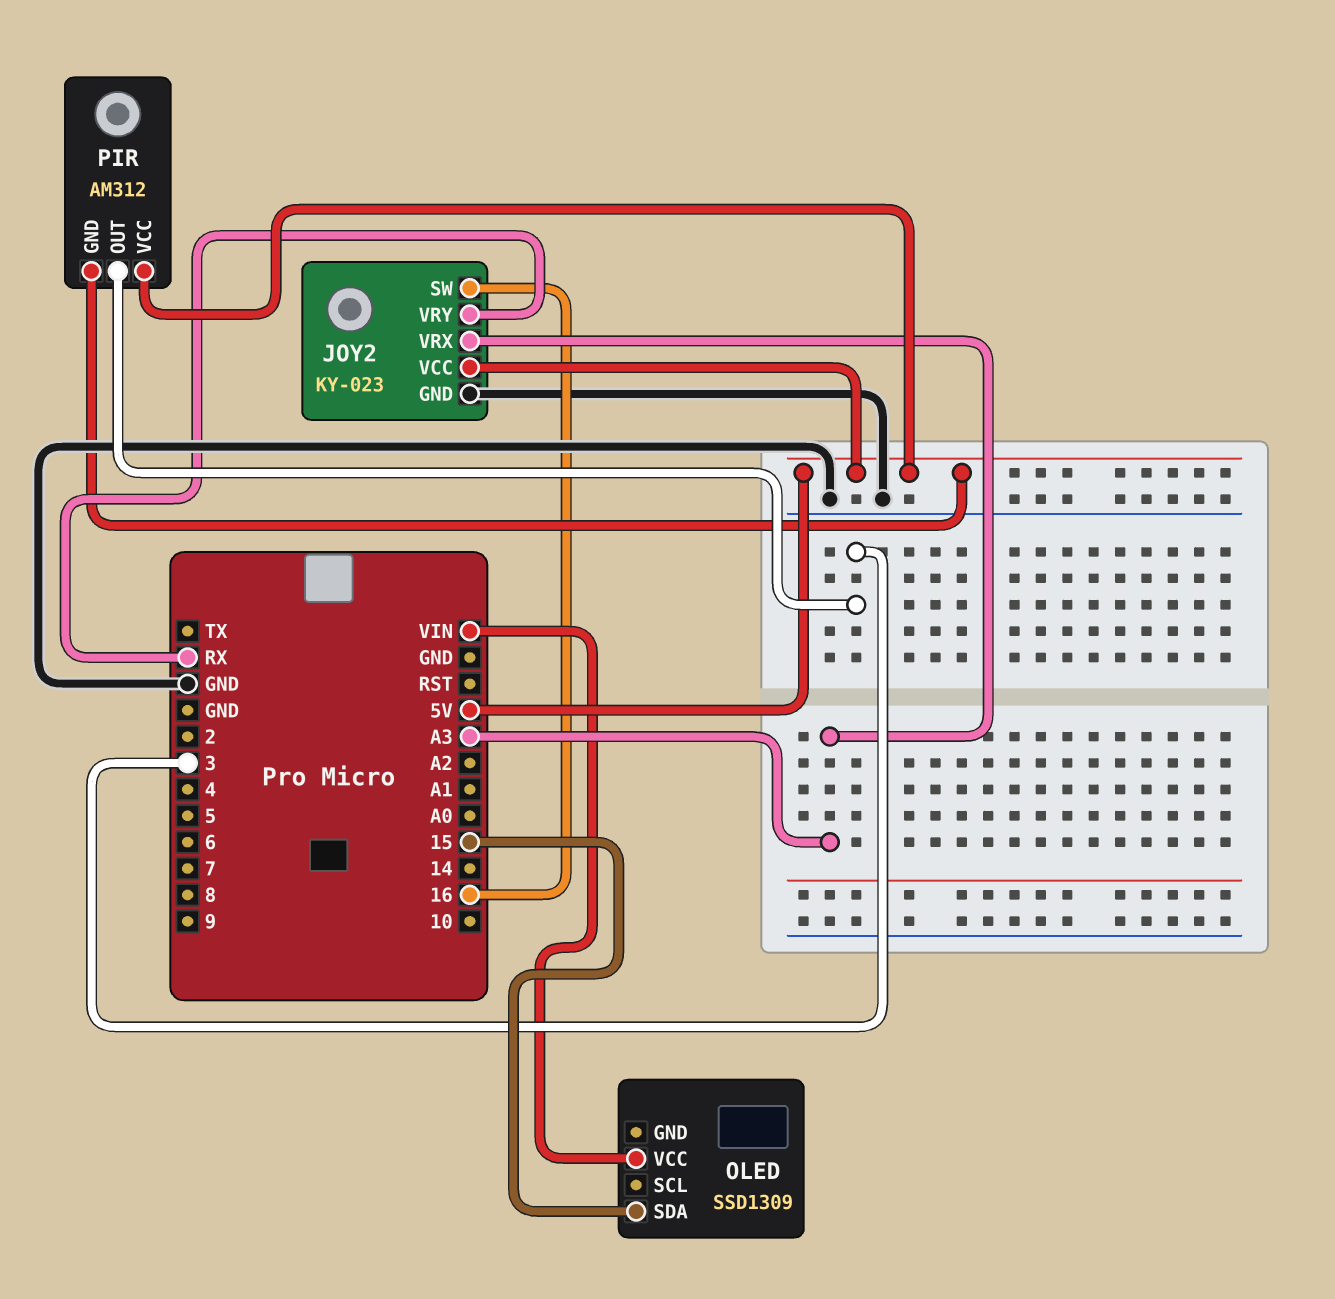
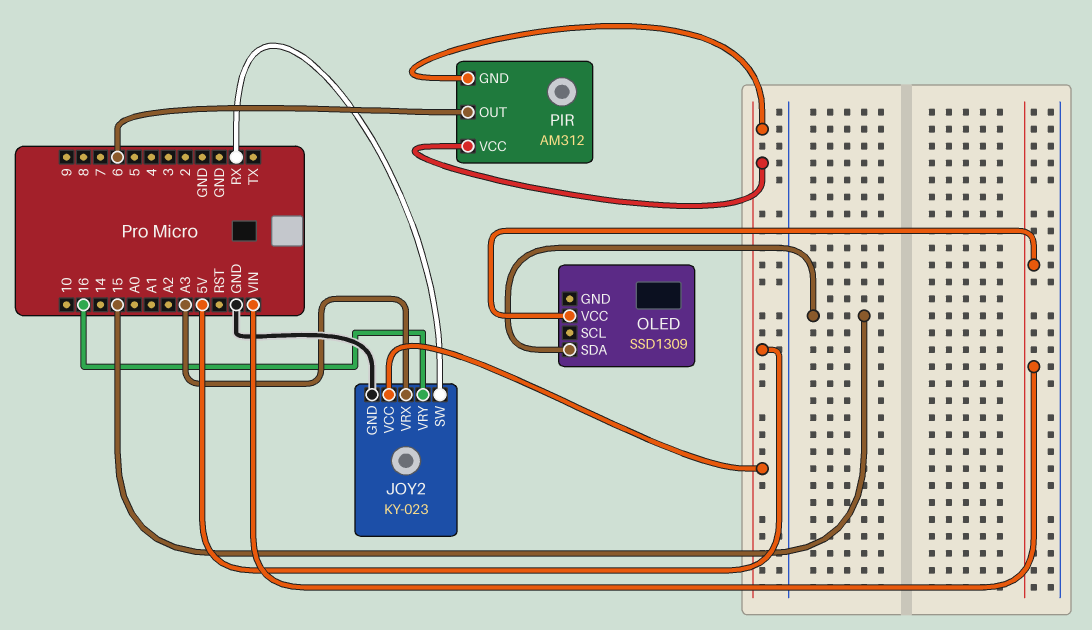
JOY2 pin SW: 16 -> RX
JOY2 pin VRY: RX -> 16
PIR pin OUT: 3 -> 6

